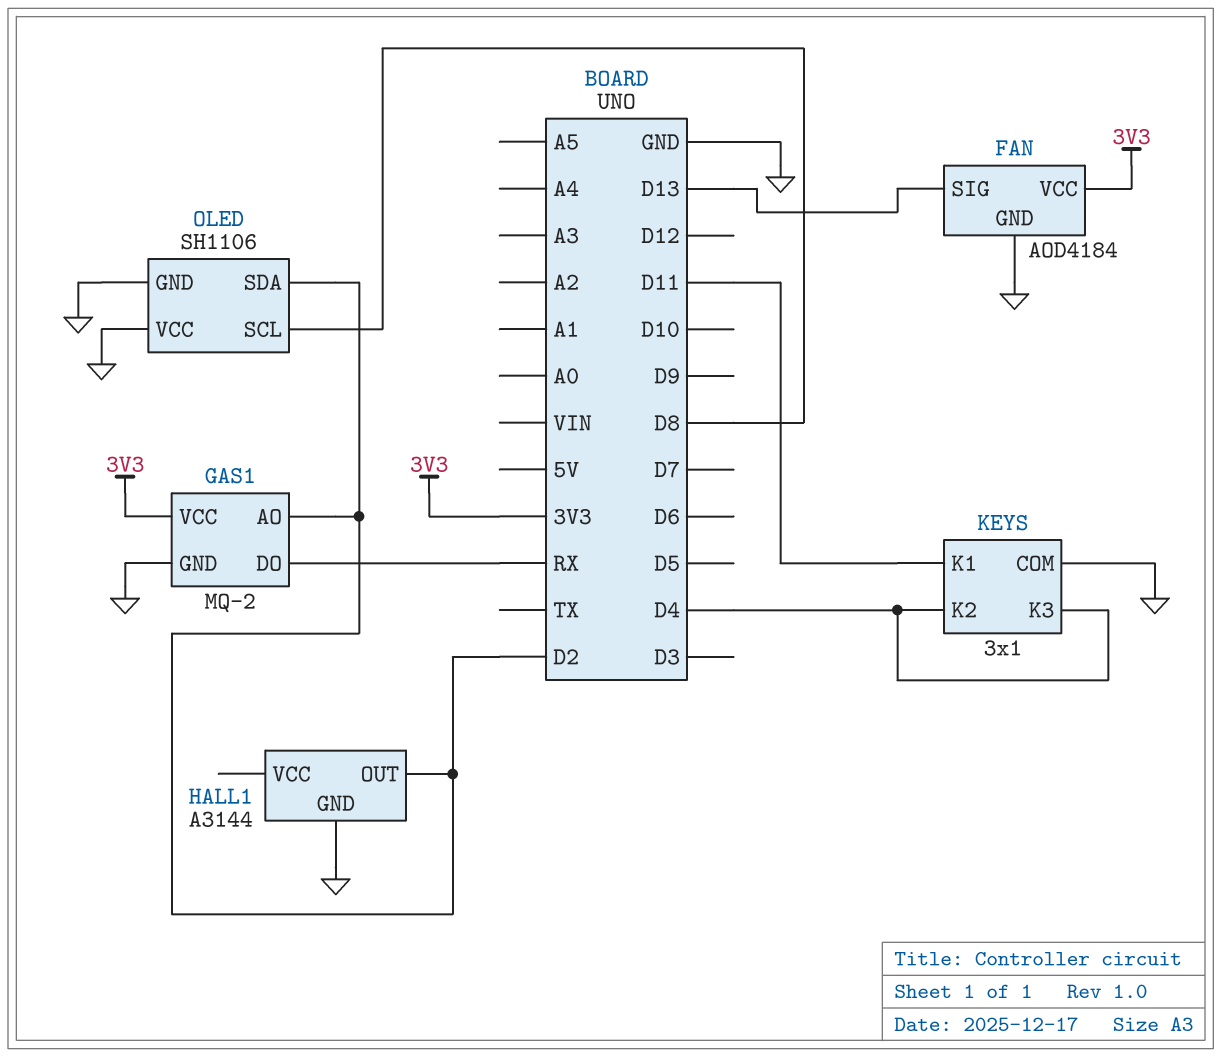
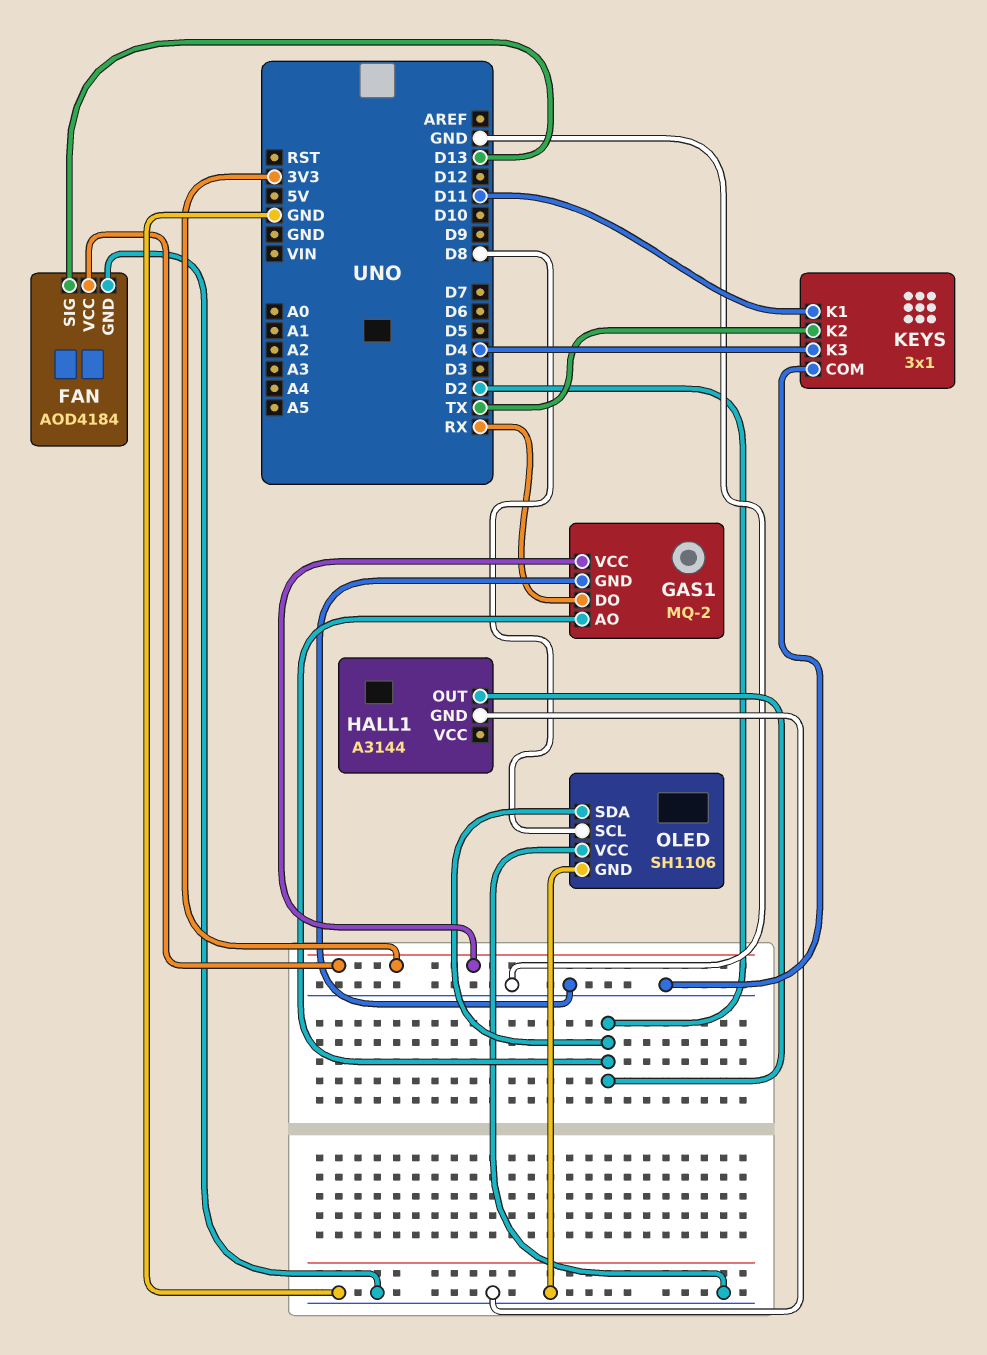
KEYS pin K2: D4 -> TX

